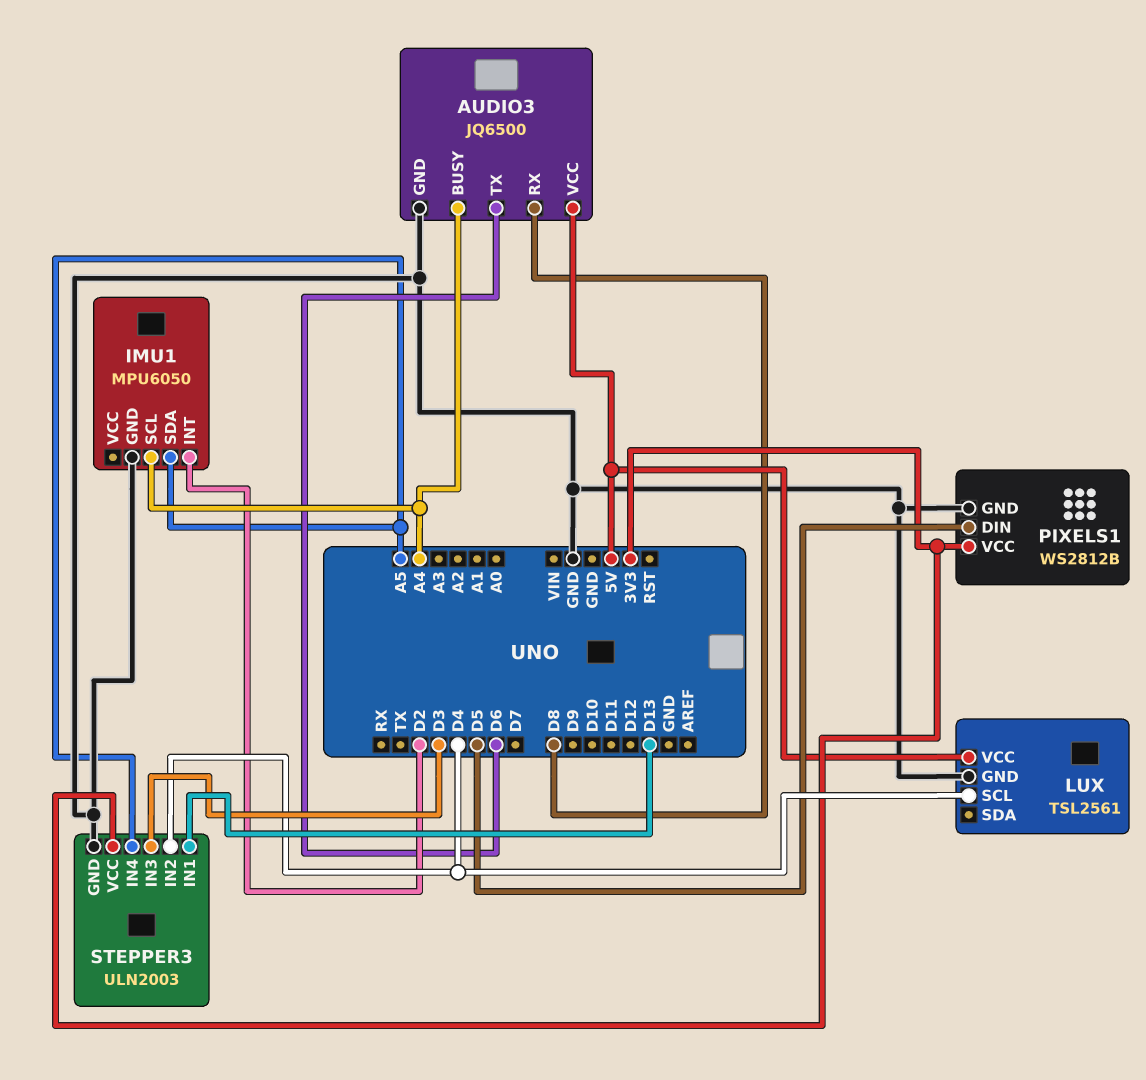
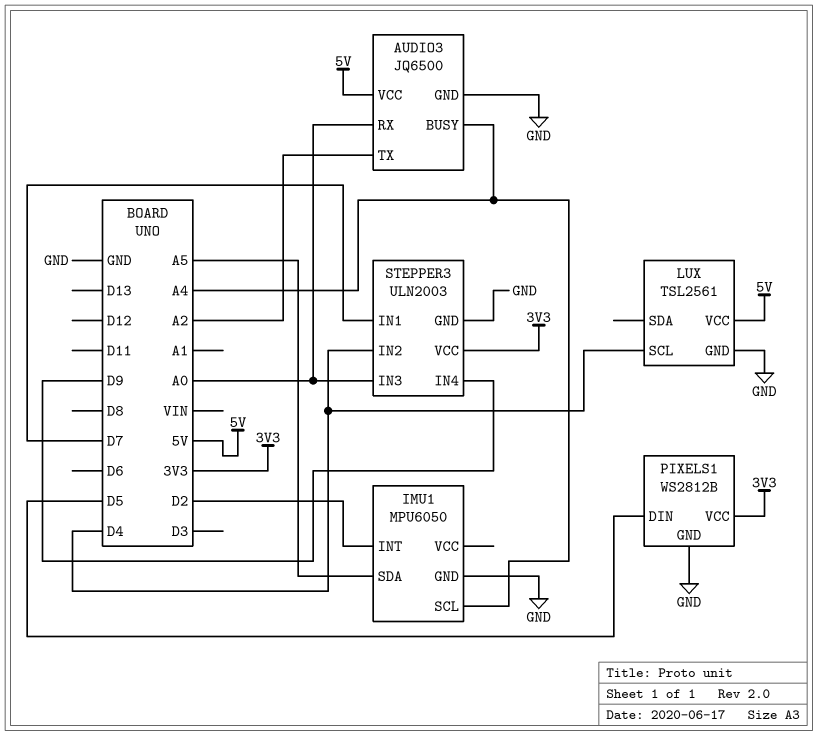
AUDIO3 pin RX: D8 -> A0
AUDIO3 pin TX: D6 -> A2
STEPPER3 pin IN1: D13 -> D7
STEPPER3 pin IN3: D3 -> A0
STEPPER3 pin IN4: A5 -> D9

